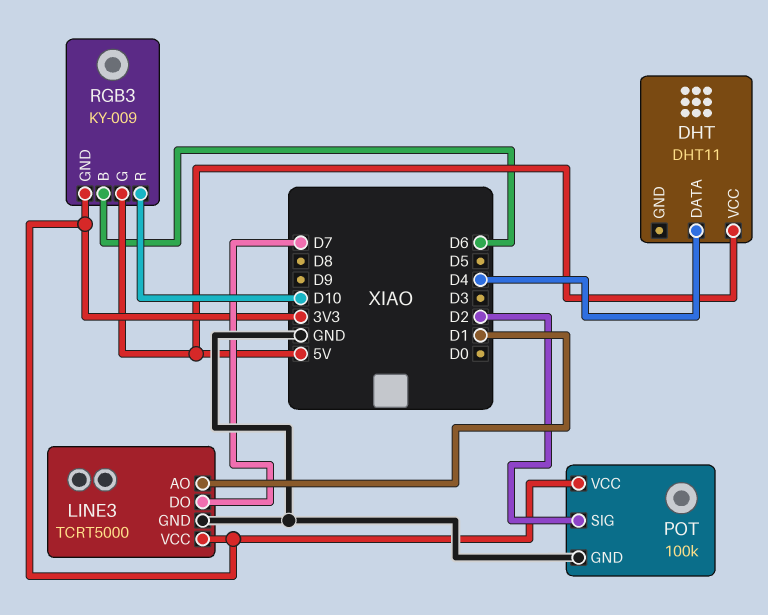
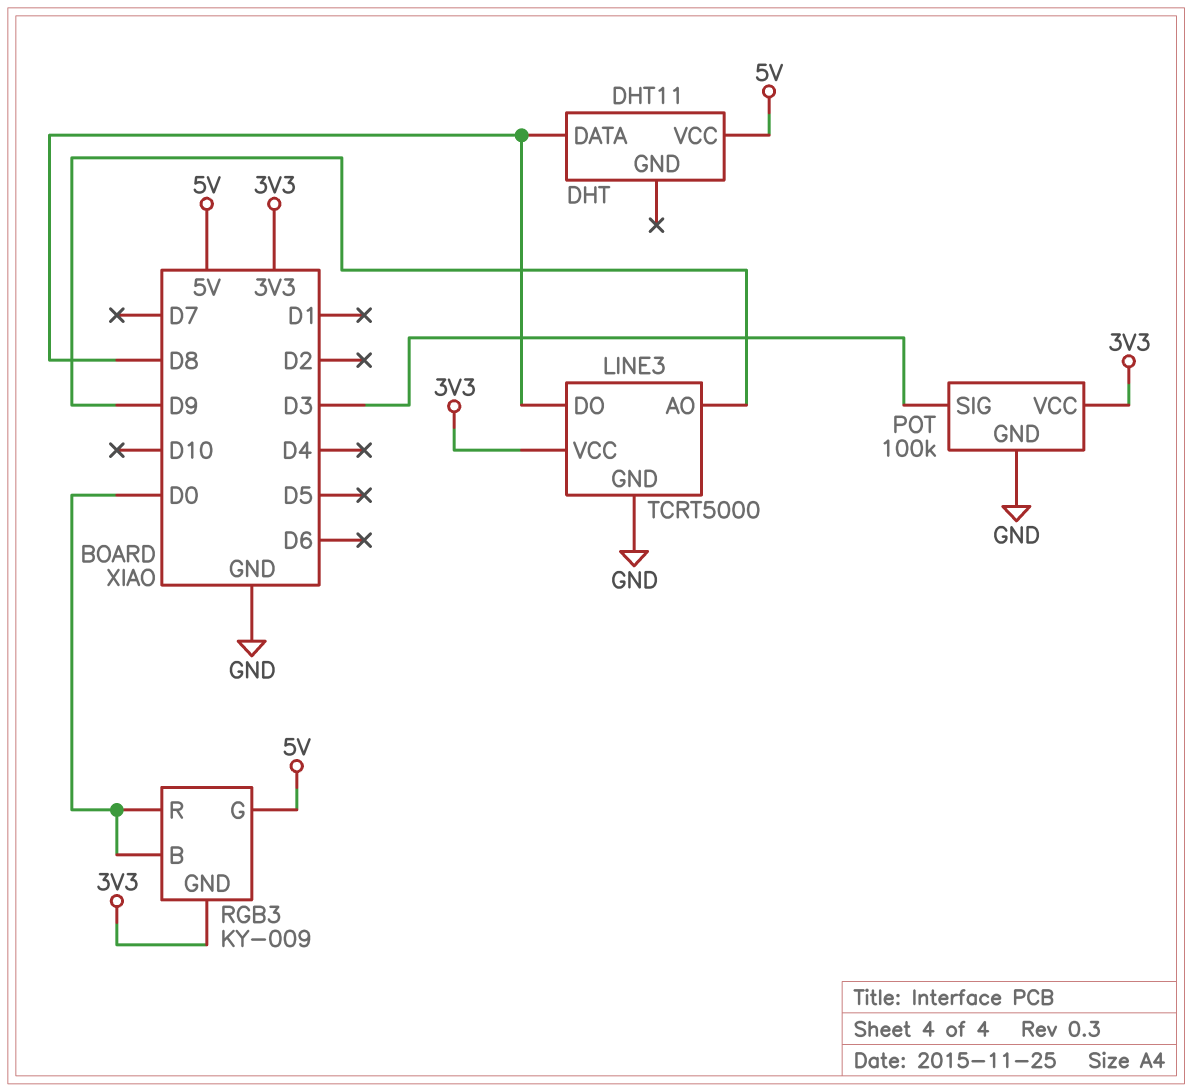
DHT pin DATA: D4 -> D8
LINE3 pin AO: D1 -> D9
LINE3 pin DO: D7 -> D8
POT pin SIG: D2 -> D3
RGB3 pin B: D6 -> D0
RGB3 pin R: D10 -> D0

